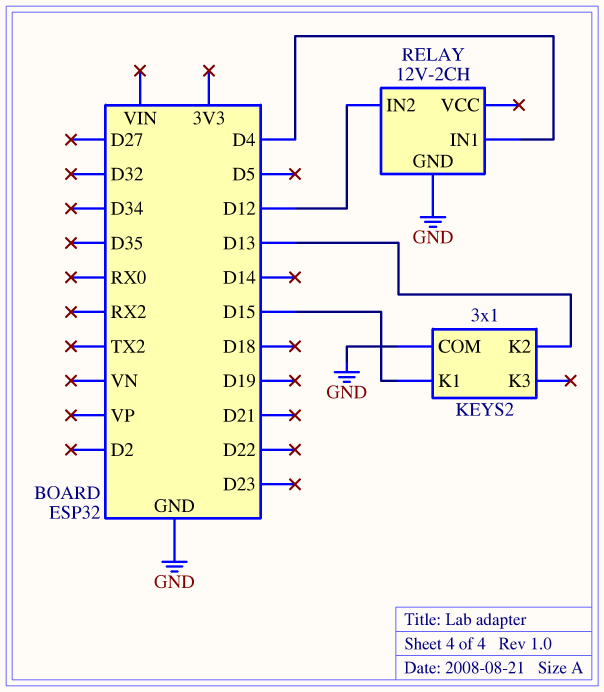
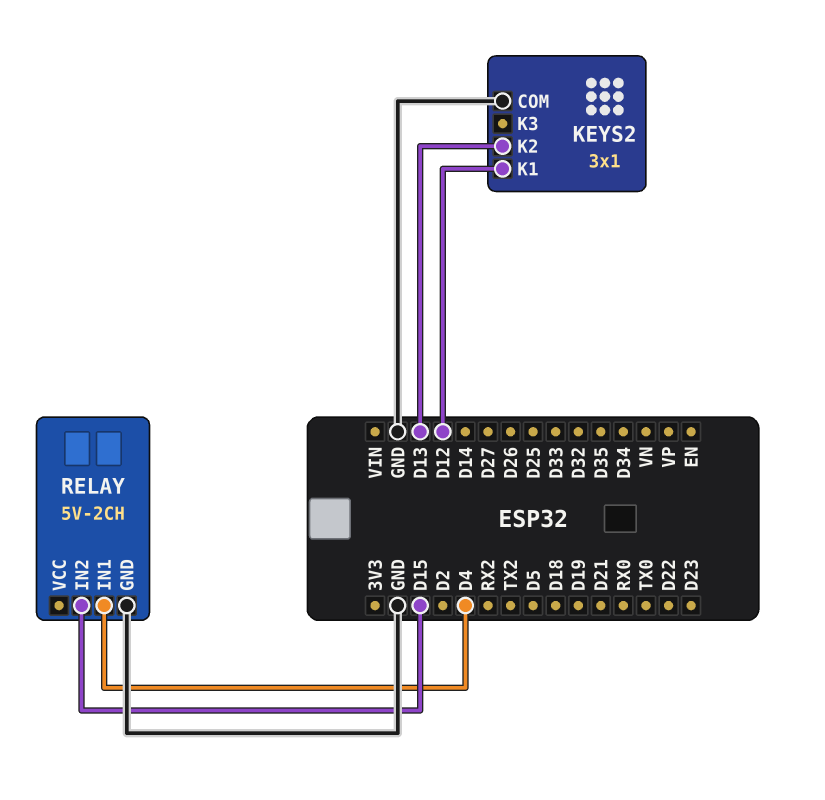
KEYS2 pin K1: D15 -> D12
RELAY: 12V-2CH -> 5V-2CH
RELAY pin IN2: D12 -> D15

